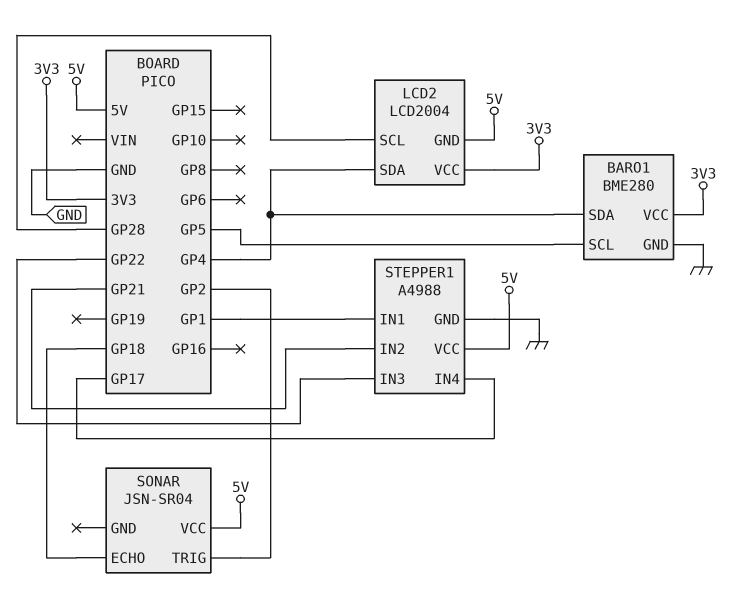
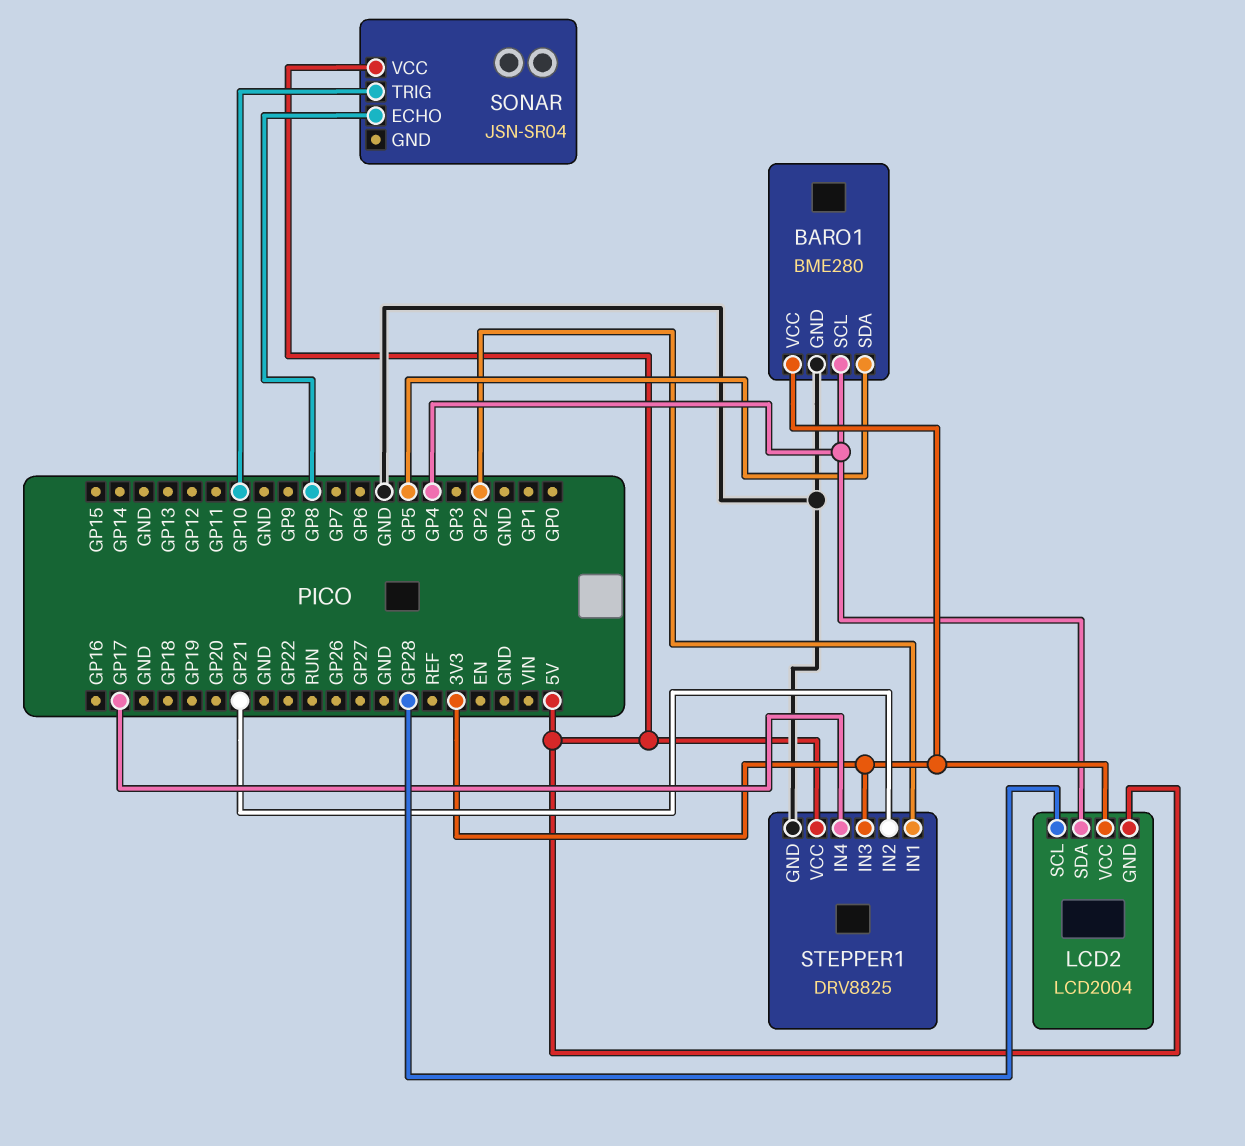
BARO1 pin SCL: GP5 -> GP4
BARO1 pin SDA: GP4 -> GP5
SONAR pin ECHO: GP18 -> GP8
SONAR pin TRIG: GP2 -> GP10
STEPPER1: A4988 -> DRV8825
STEPPER1 pin IN1: GP1 -> GP2
STEPPER1 pin IN3: GP22 -> 3V3

